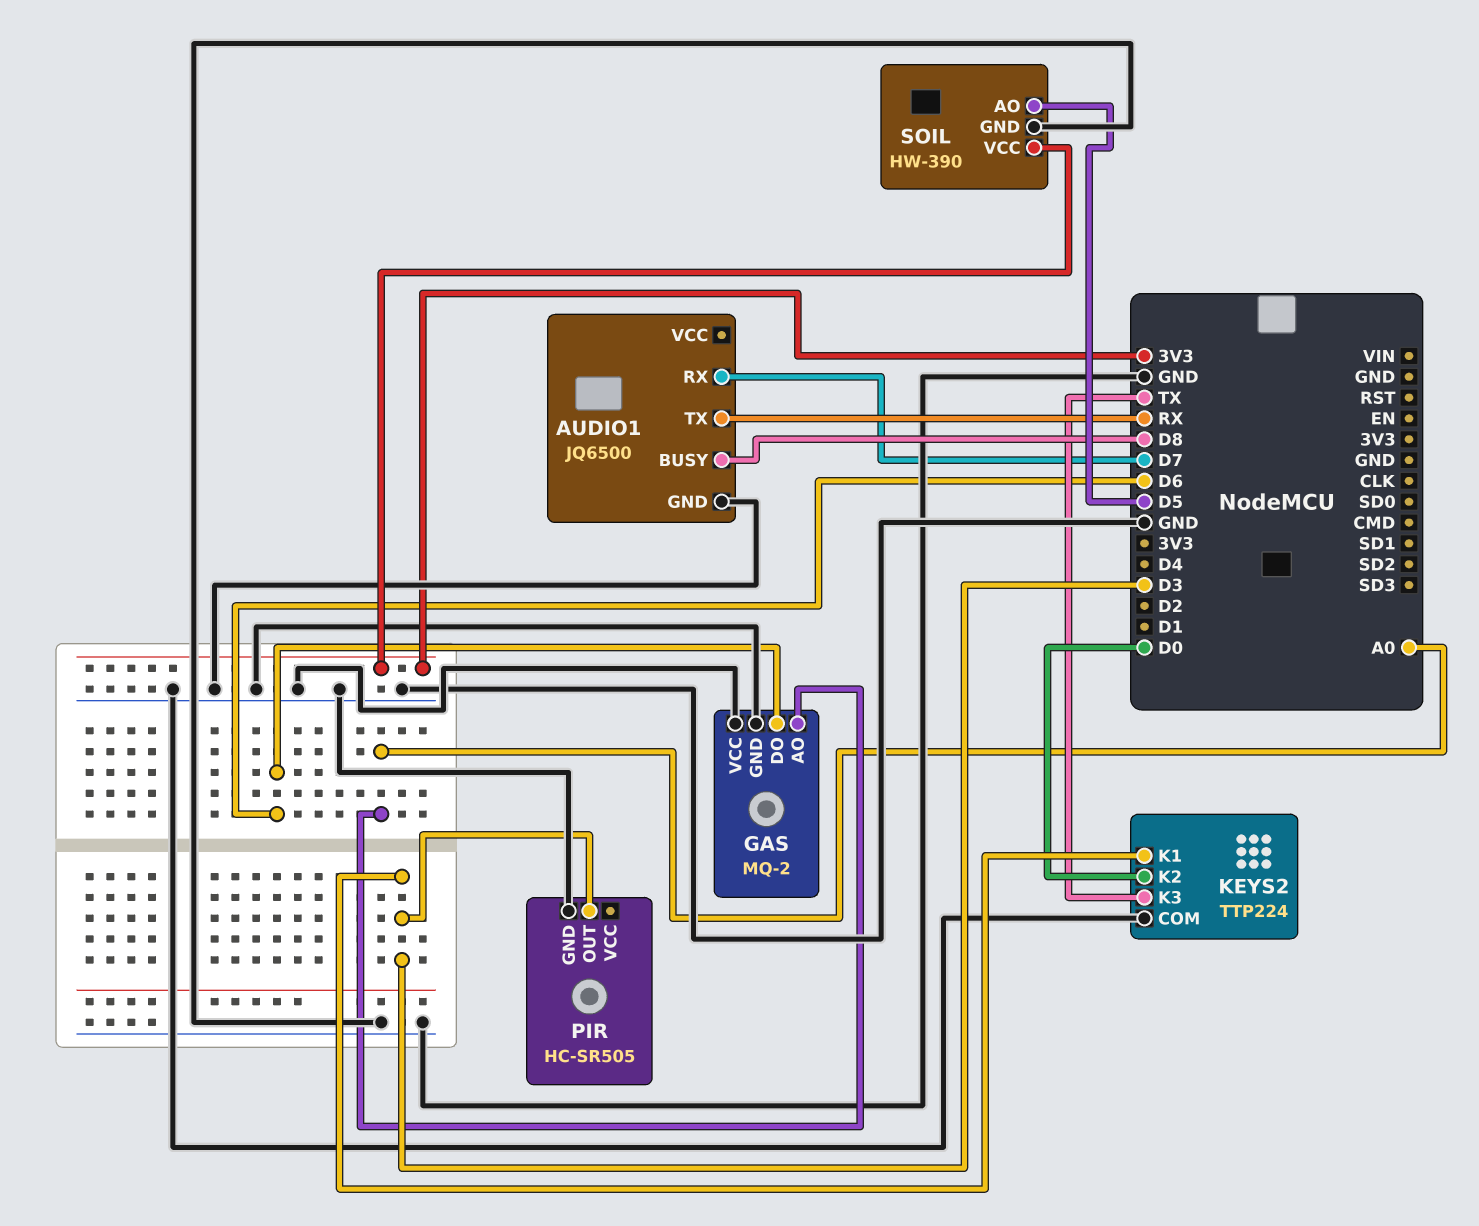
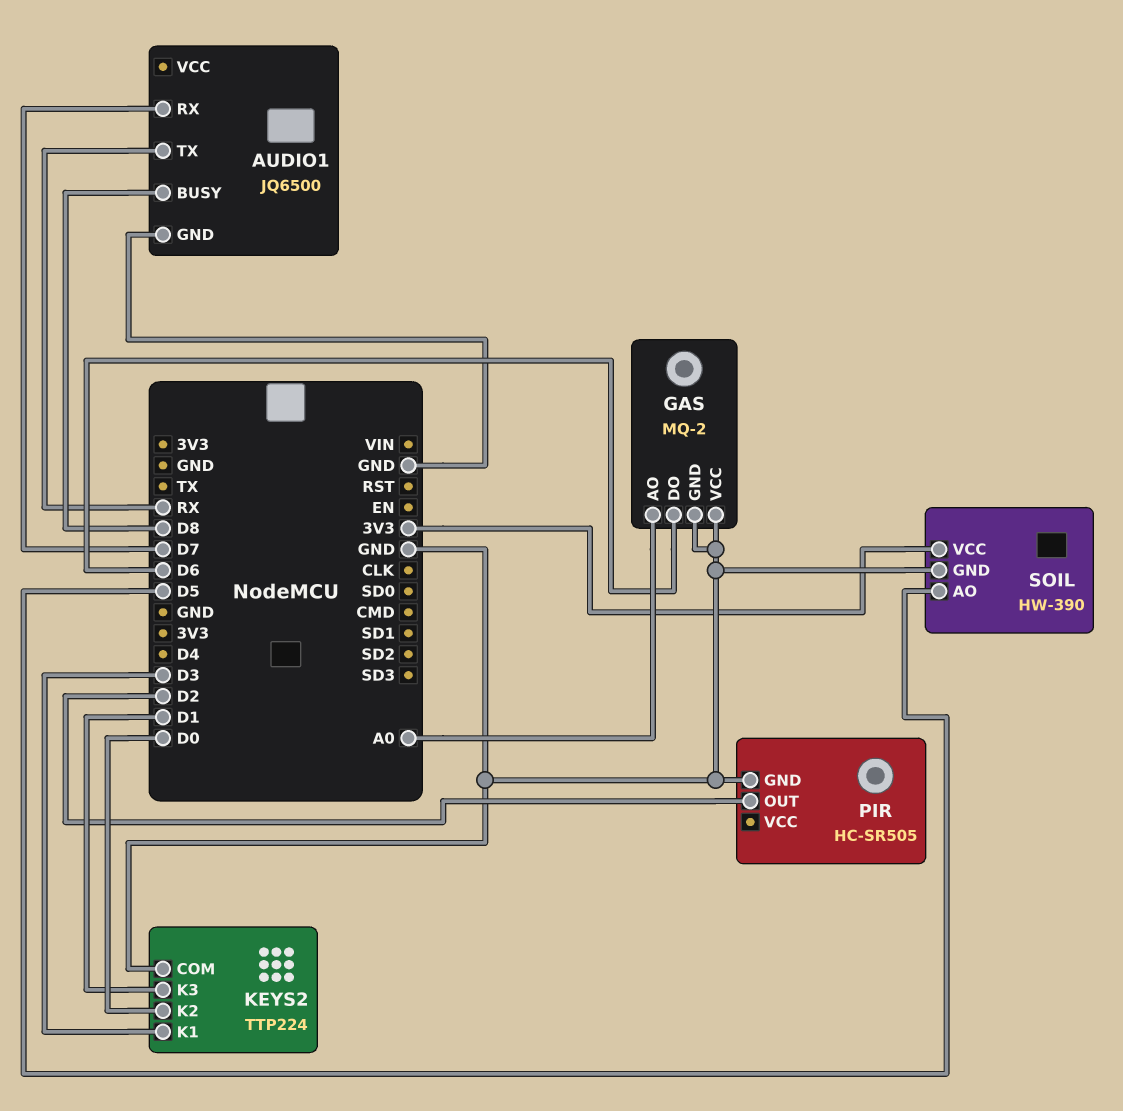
KEYS2 pin K3: TX -> D1
PIR pin OUT: D3 -> D2

